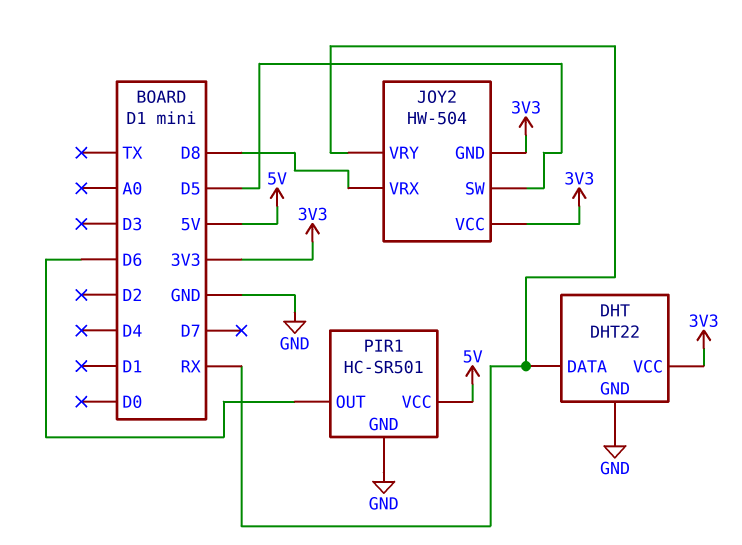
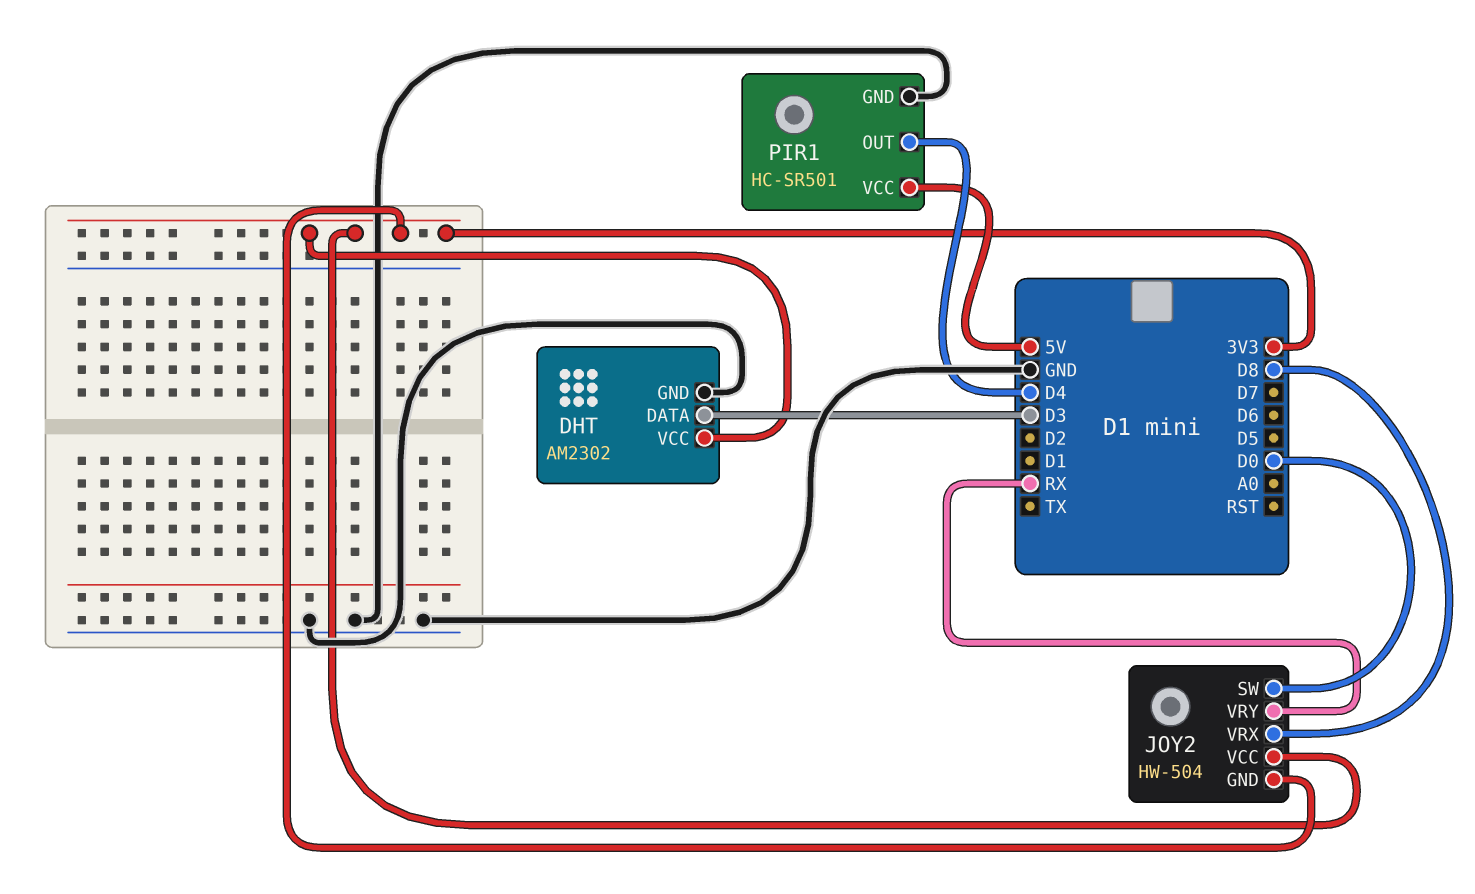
DHT: DHT22 -> AM2302
DHT pin DATA: RX -> D3
JOY2 pin SW: D5 -> D0
PIR1 pin OUT: D6 -> D4

